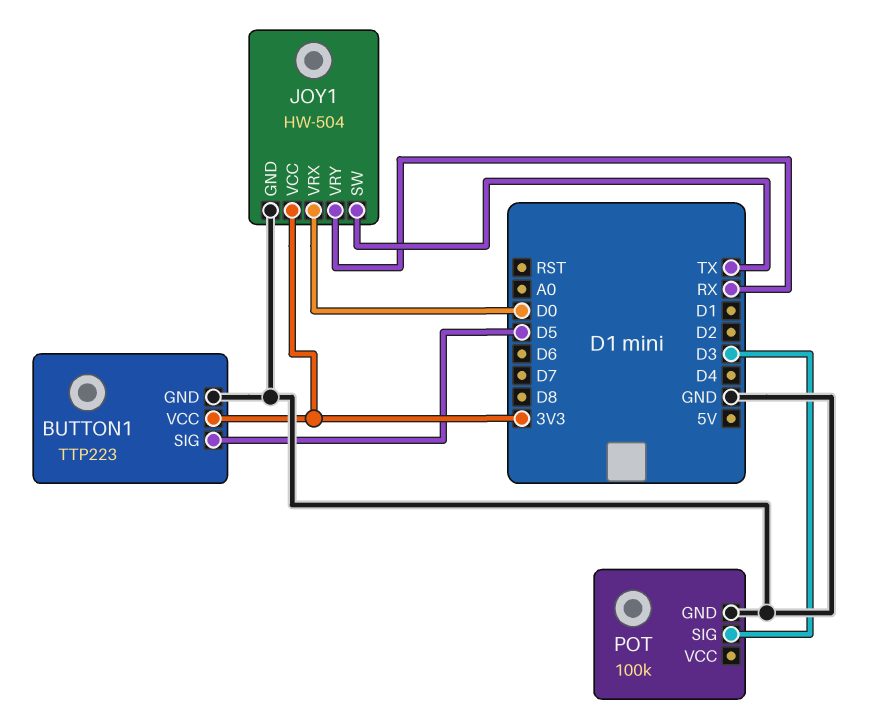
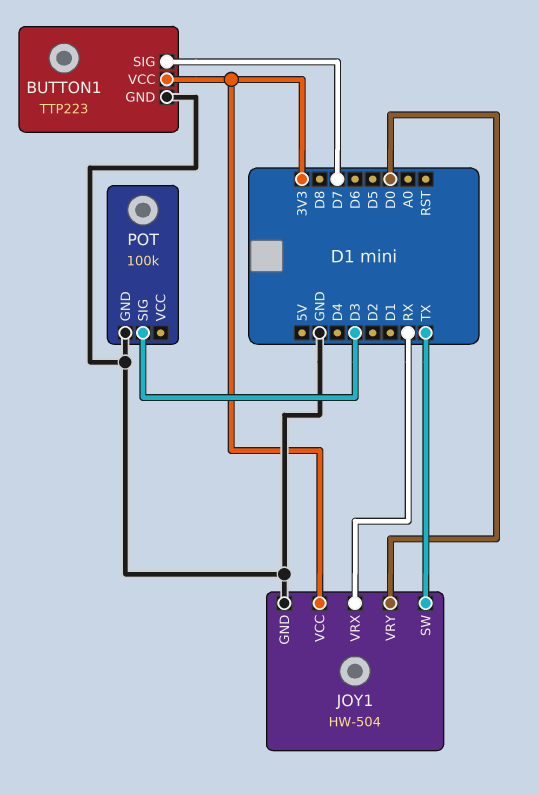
BUTTON1 pin SIG: D5 -> D7
JOY1 pin VRX: D0 -> RX
JOY1 pin VRY: RX -> D0

